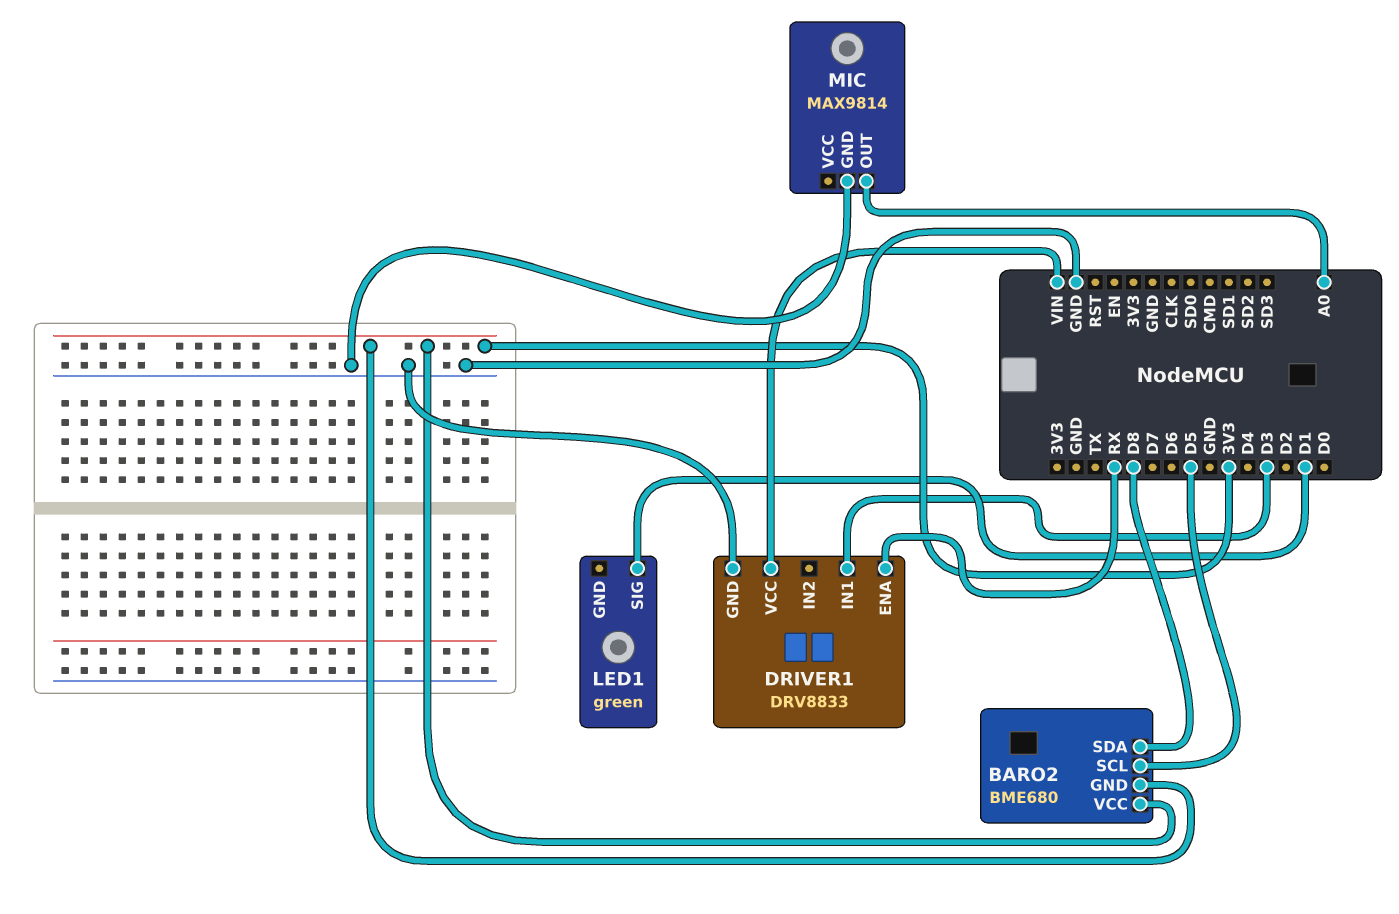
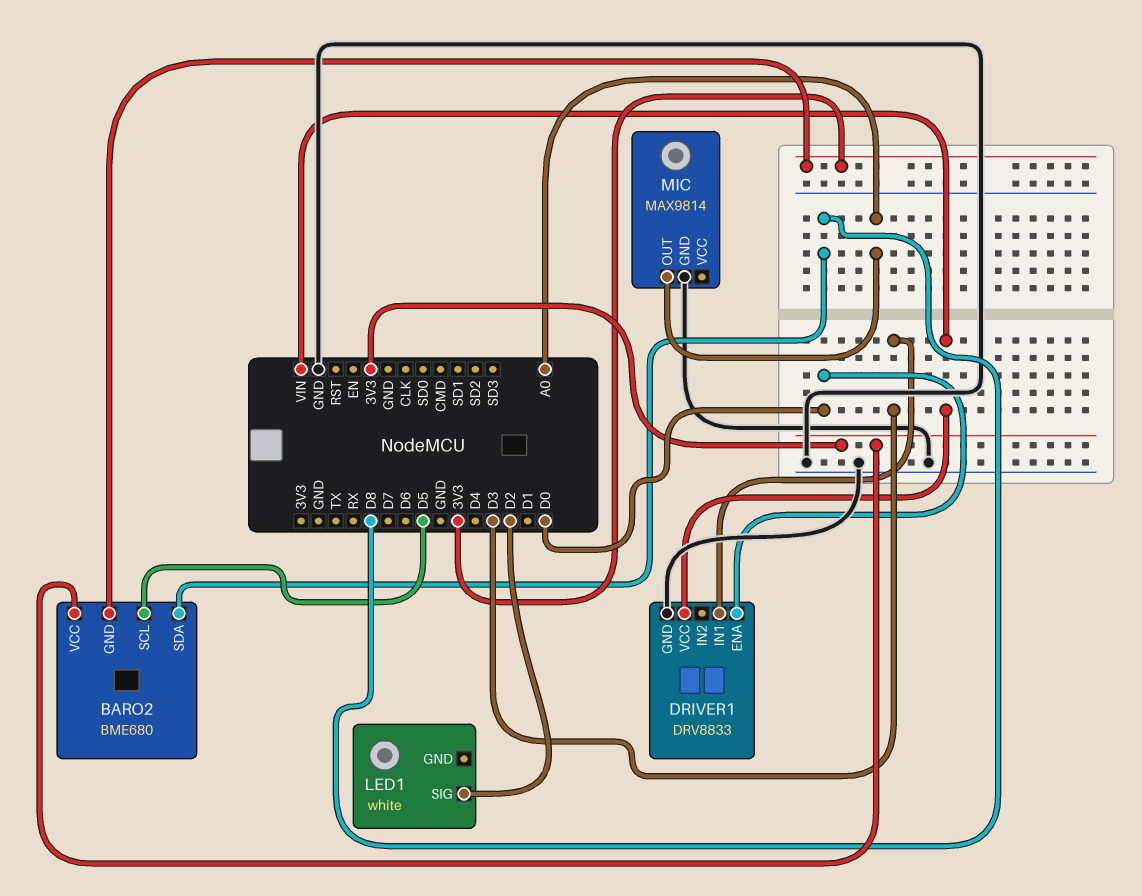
DRIVER1 pin ENA: RX -> D0
LED1: green -> white
LED1 pin SIG: D1 -> D2

